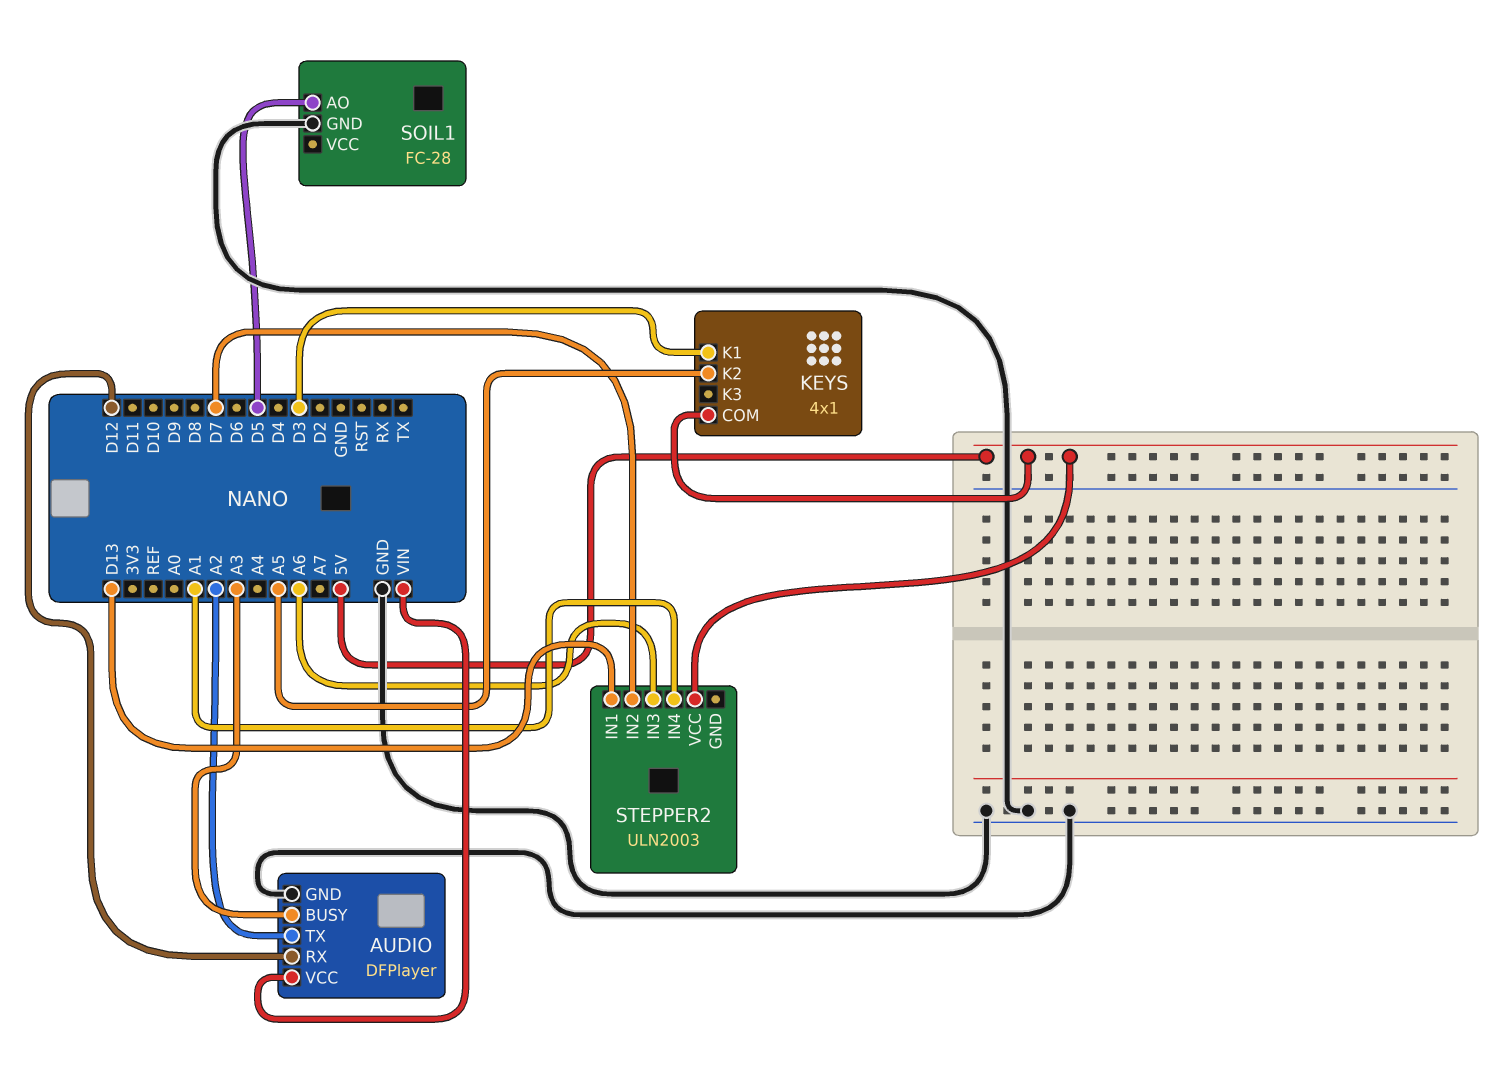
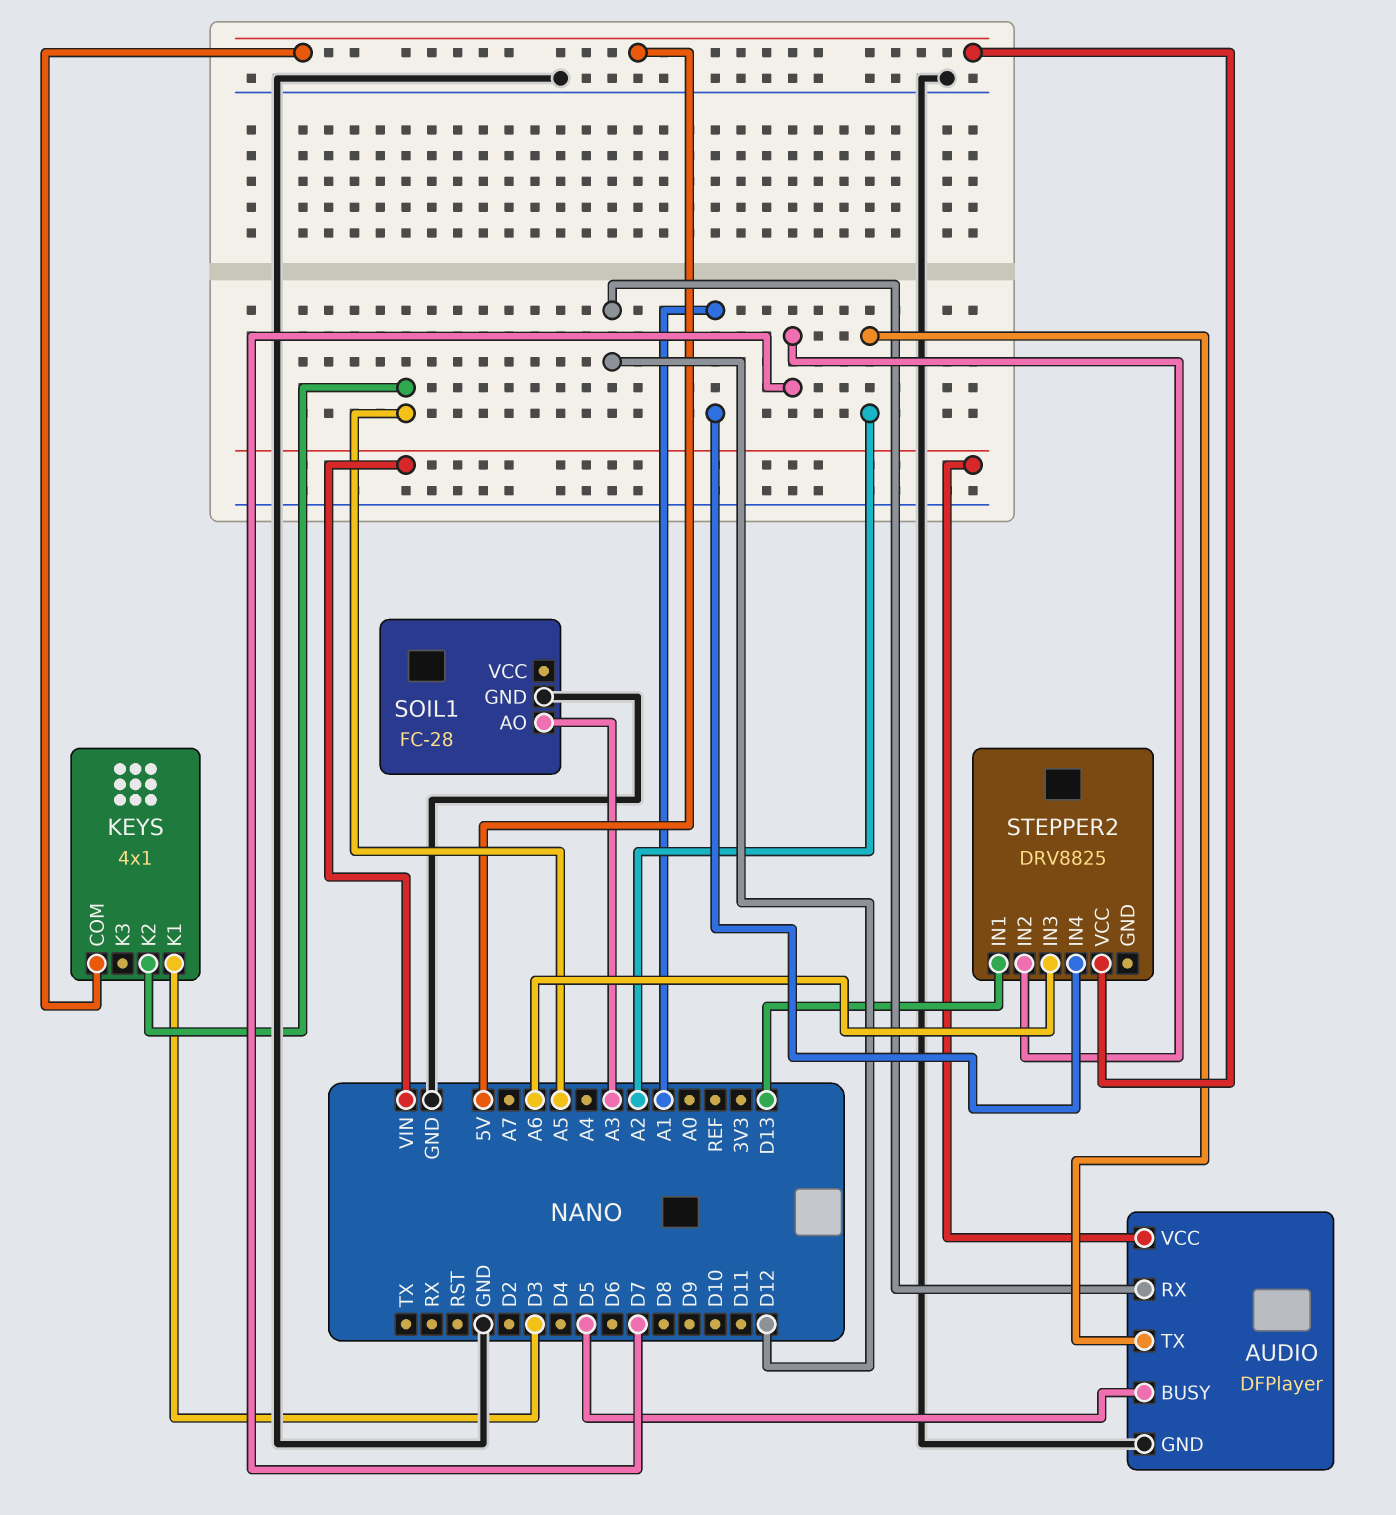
AUDIO pin BUSY: A3 -> D5
SOIL1 pin AO: D5 -> A3
STEPPER2: ULN2003 -> DRV8825

